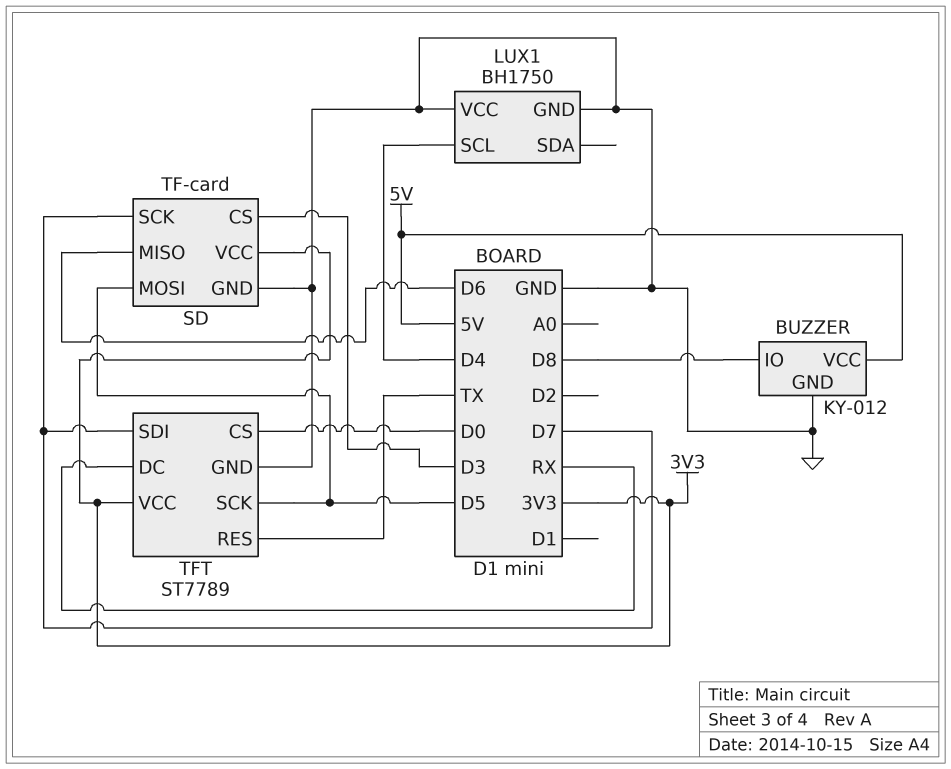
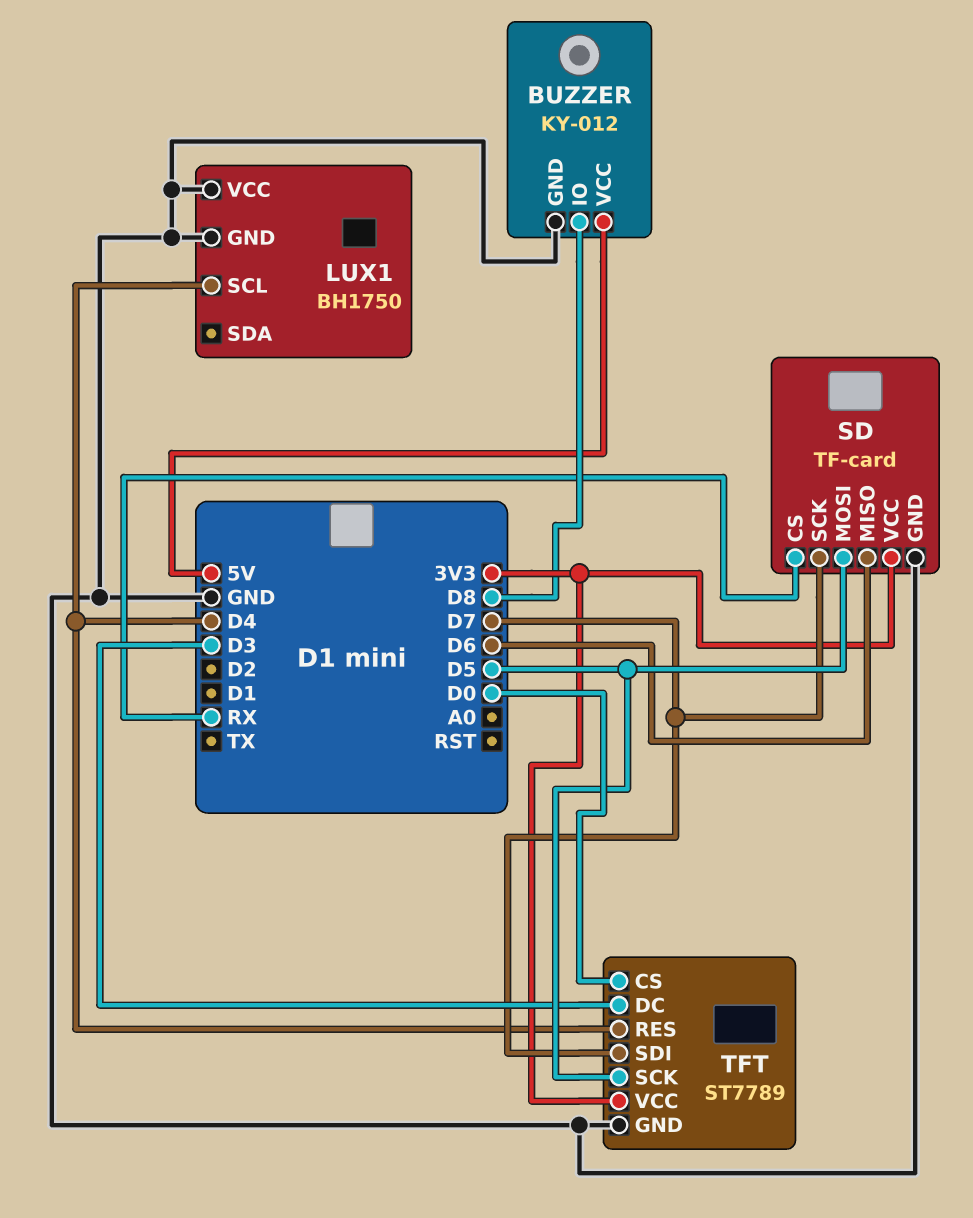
SD pin CS: D3 -> RX
TFT pin DC: RX -> D3
TFT pin RES: TX -> D4

